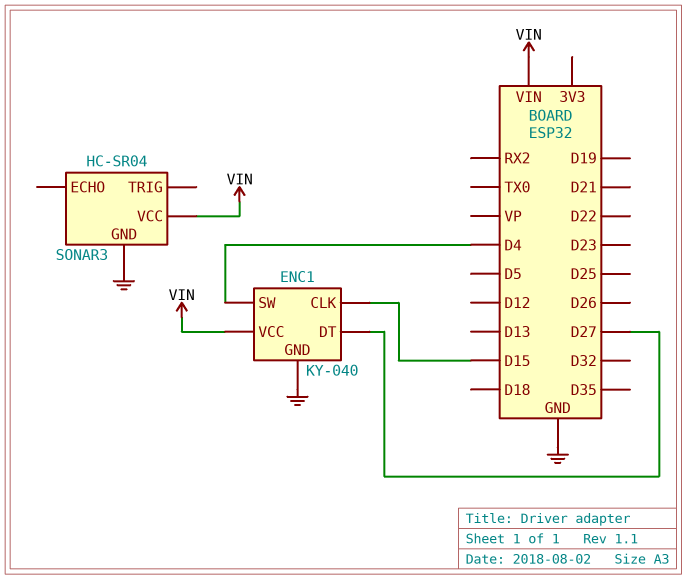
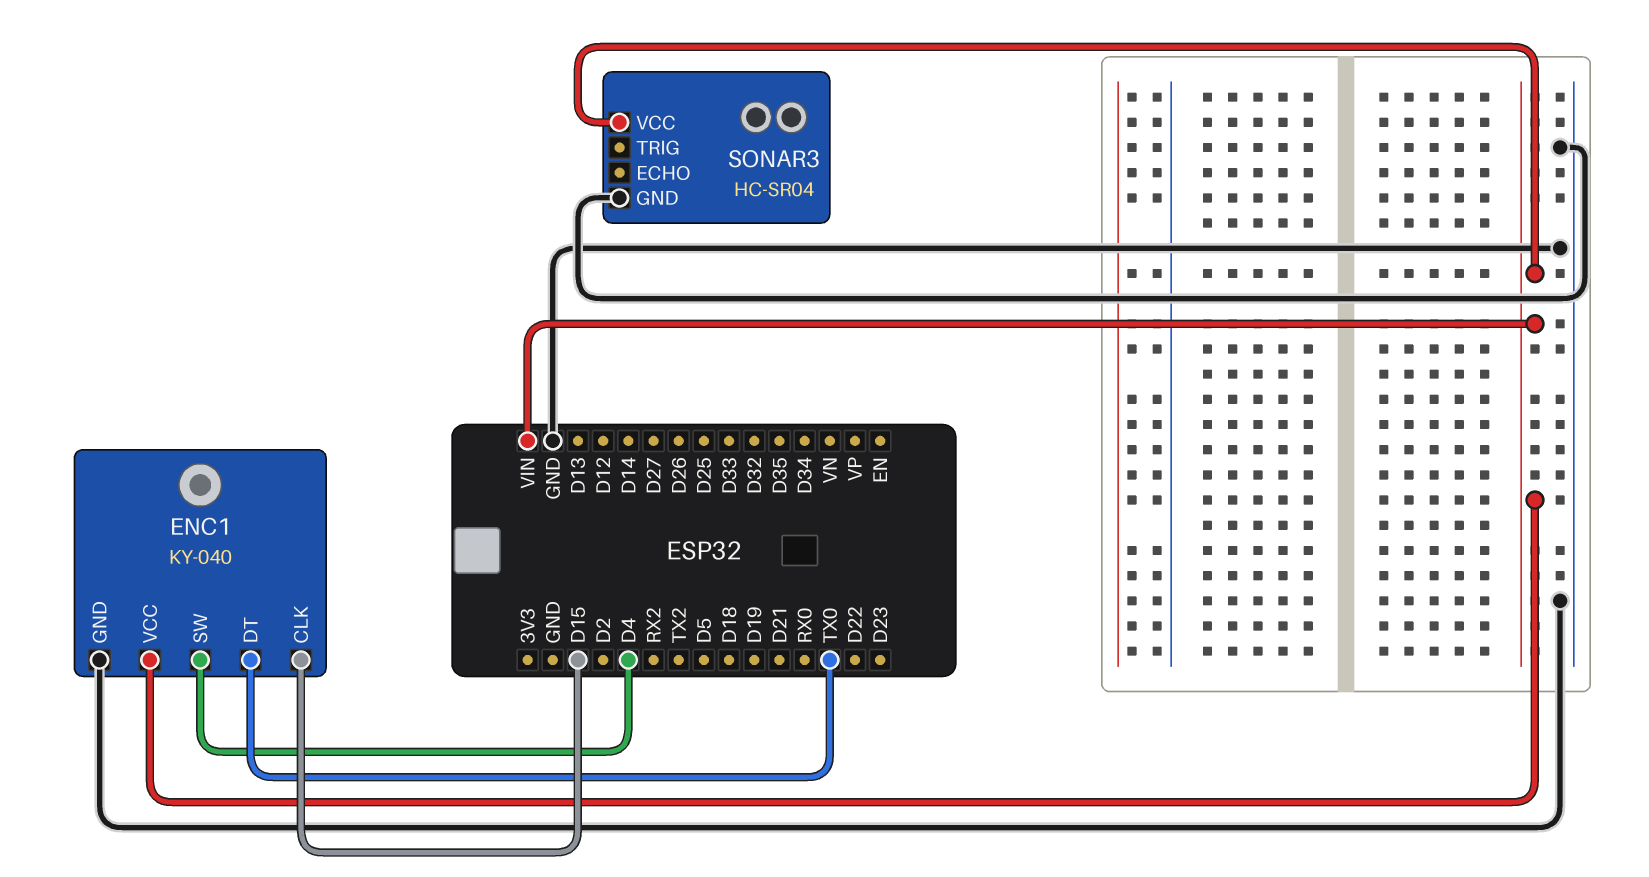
ENC1 pin DT: D27 -> TX0

